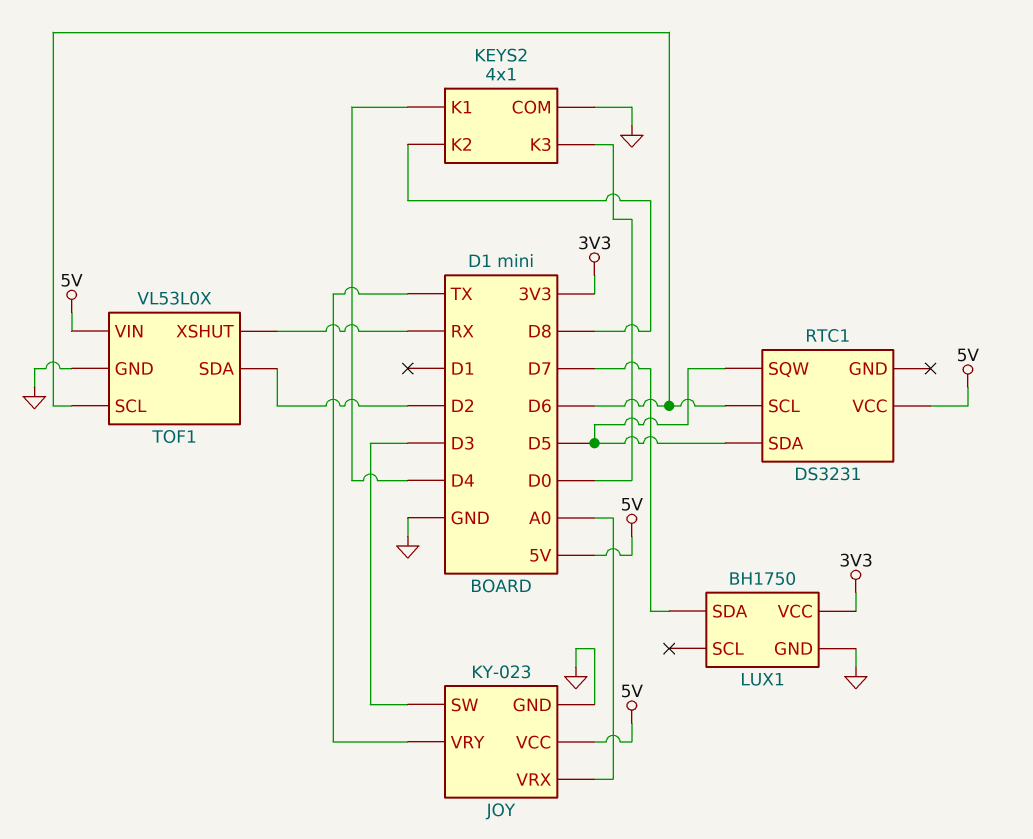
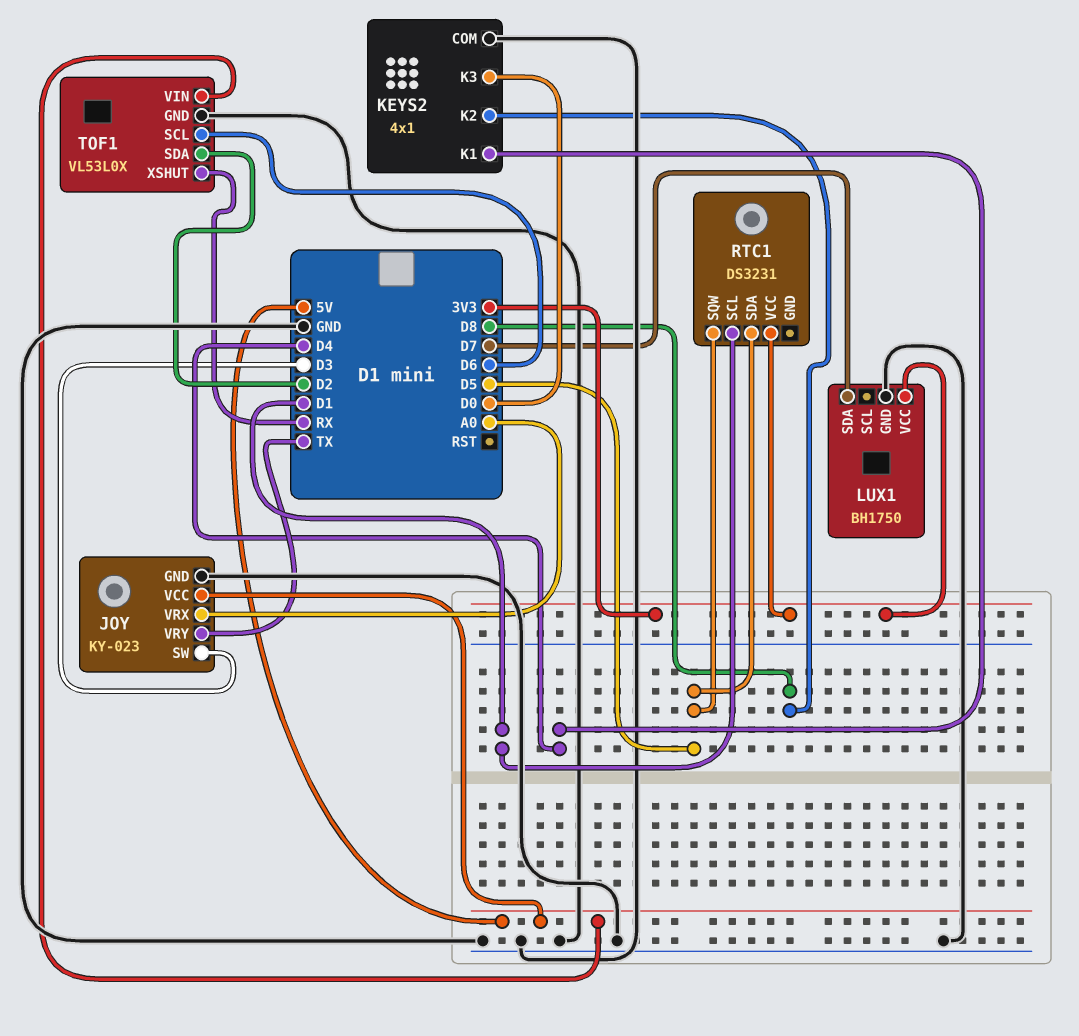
RTC1 pin SCL: D6 -> D1
RTC1 pin VCC: 5V -> 3V3

